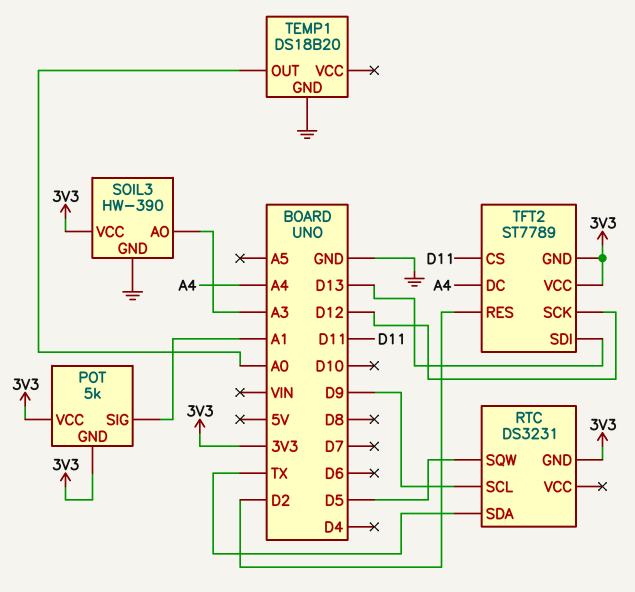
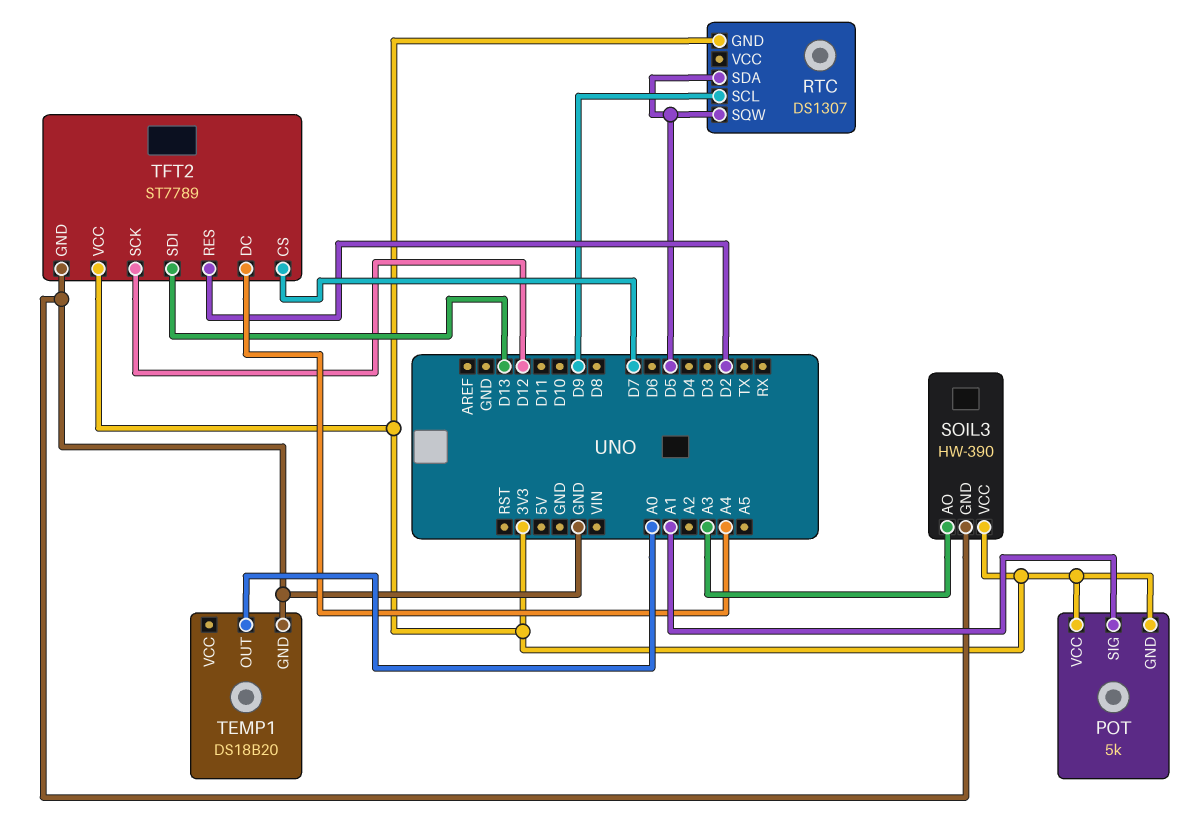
RTC: DS3231 -> DS1307
RTC pin SDA: TX -> D5
TFT2 pin CS: D11 -> D7
TFT2 pin GND: 3V3 -> GND

